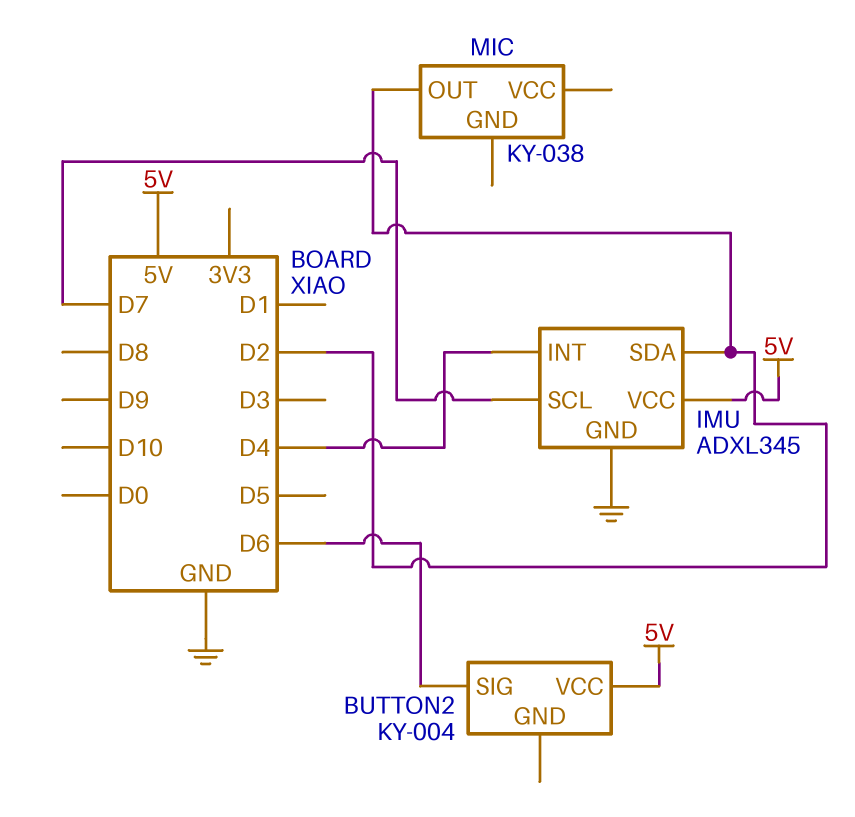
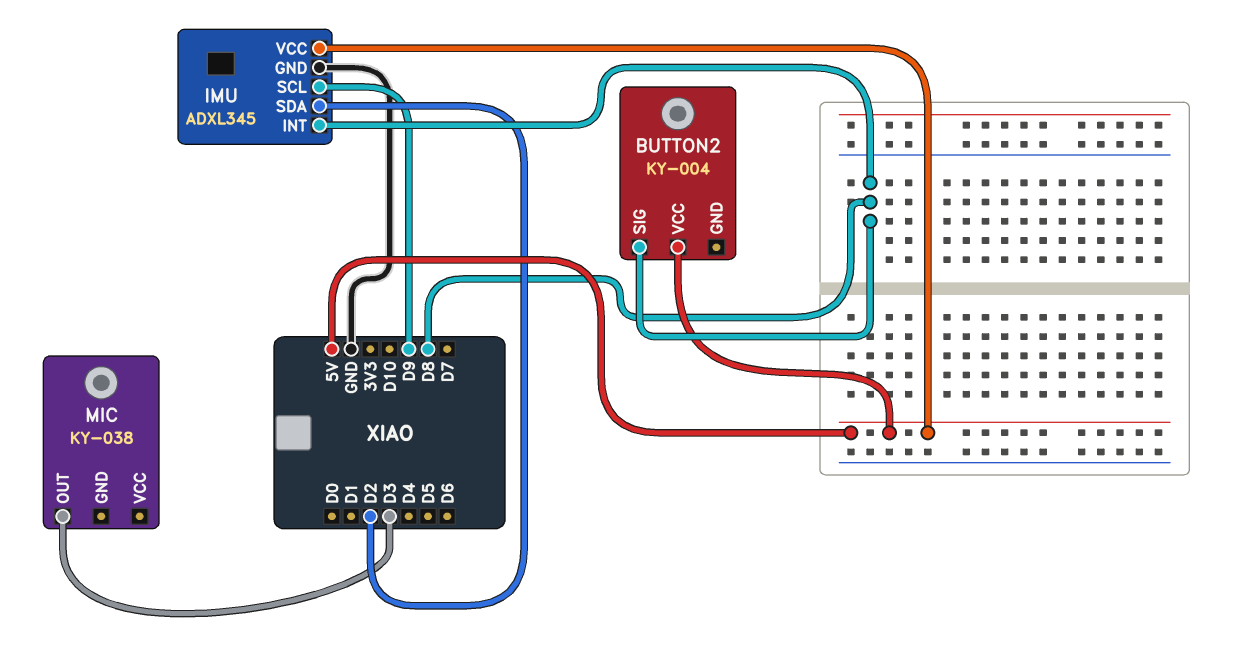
BUTTON2 pin SIG: D6 -> D8
IMU pin INT: D4 -> D8
IMU pin SCL: D7 -> D9
MIC pin OUT: D2 -> D3

